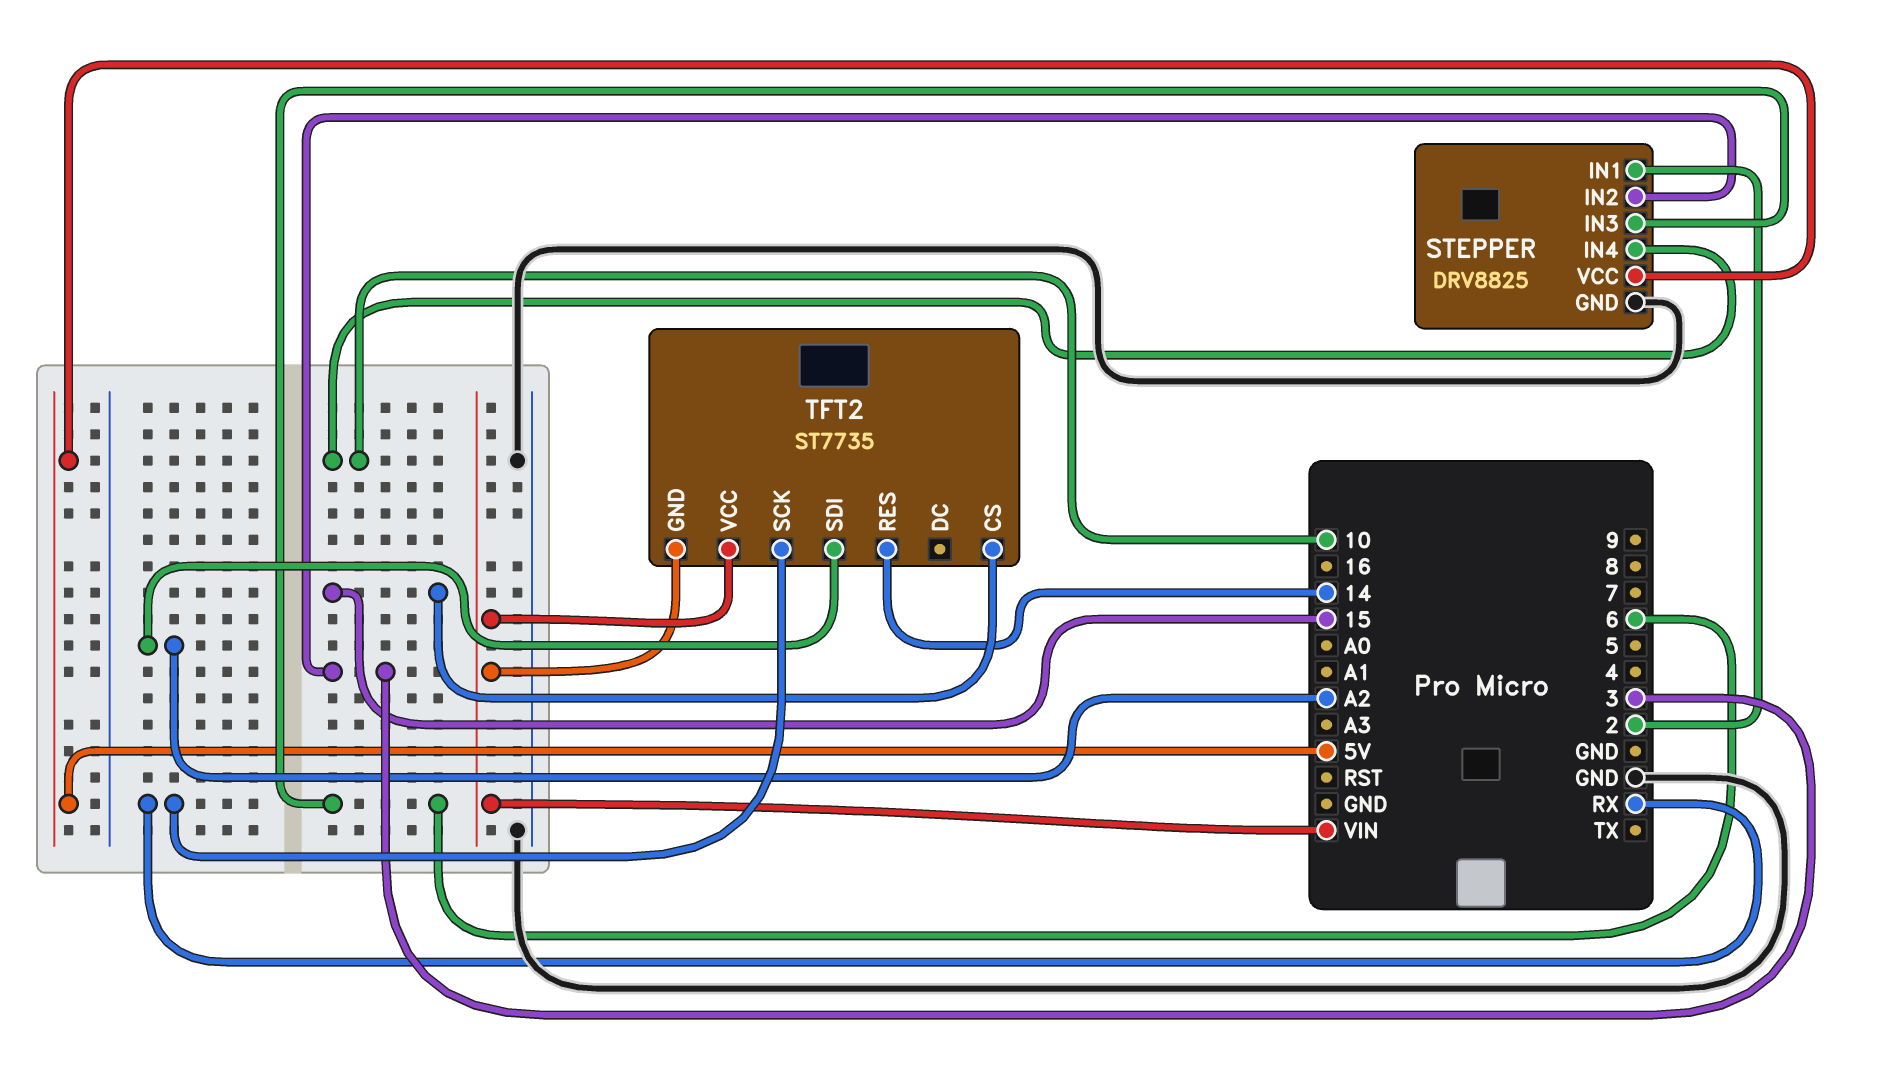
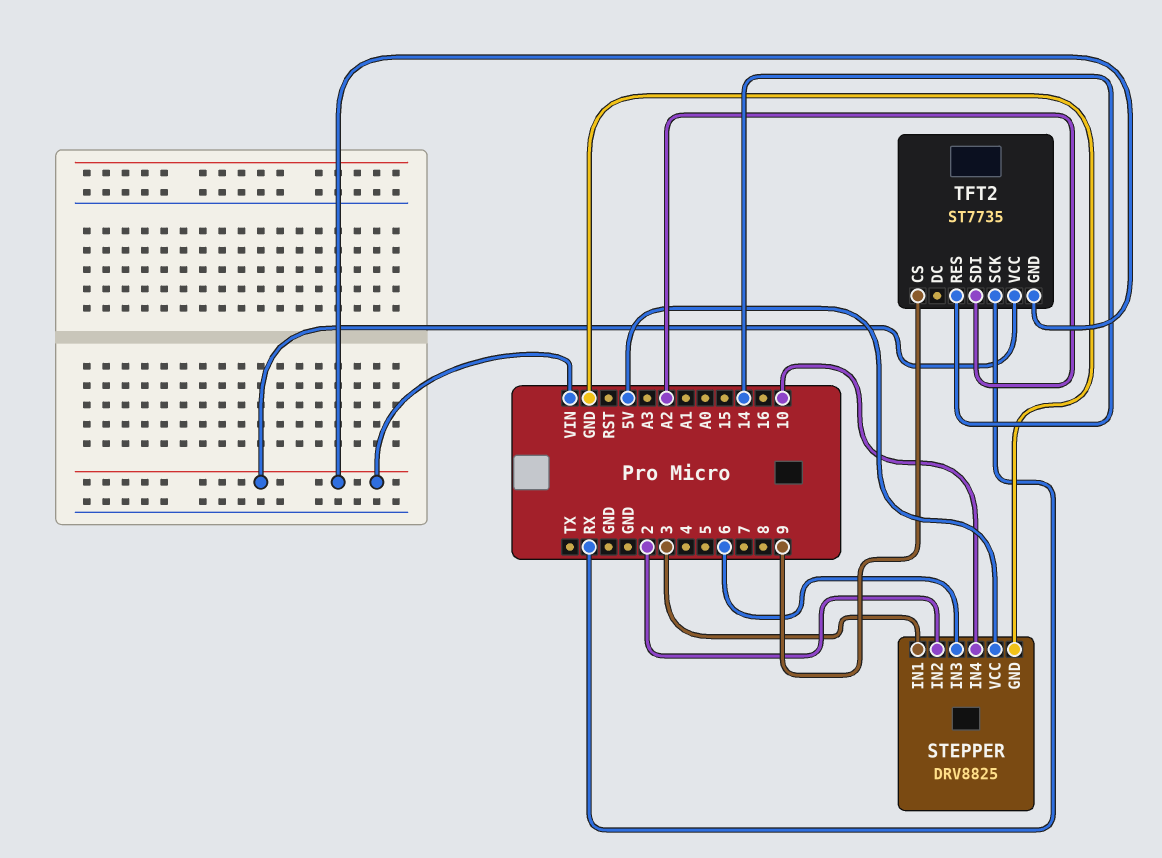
STEPPER pin IN1: 2 -> 3
STEPPER pin IN2: 3 -> 2
TFT2 pin CS: 15 -> 9

